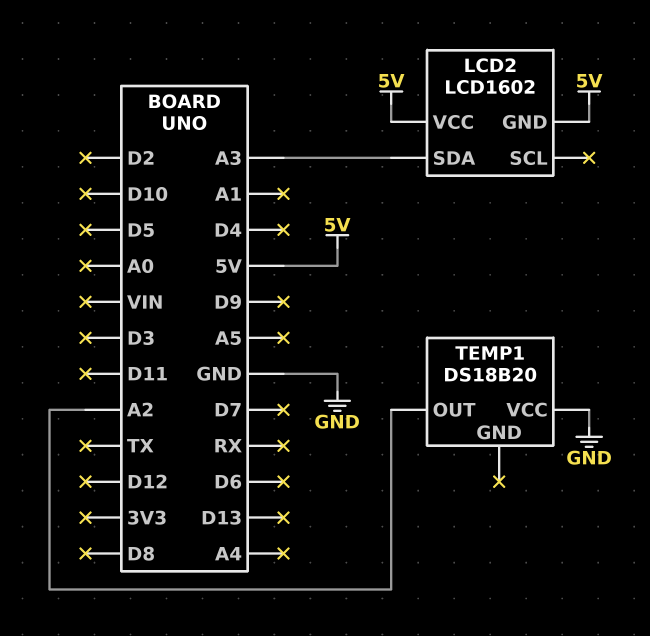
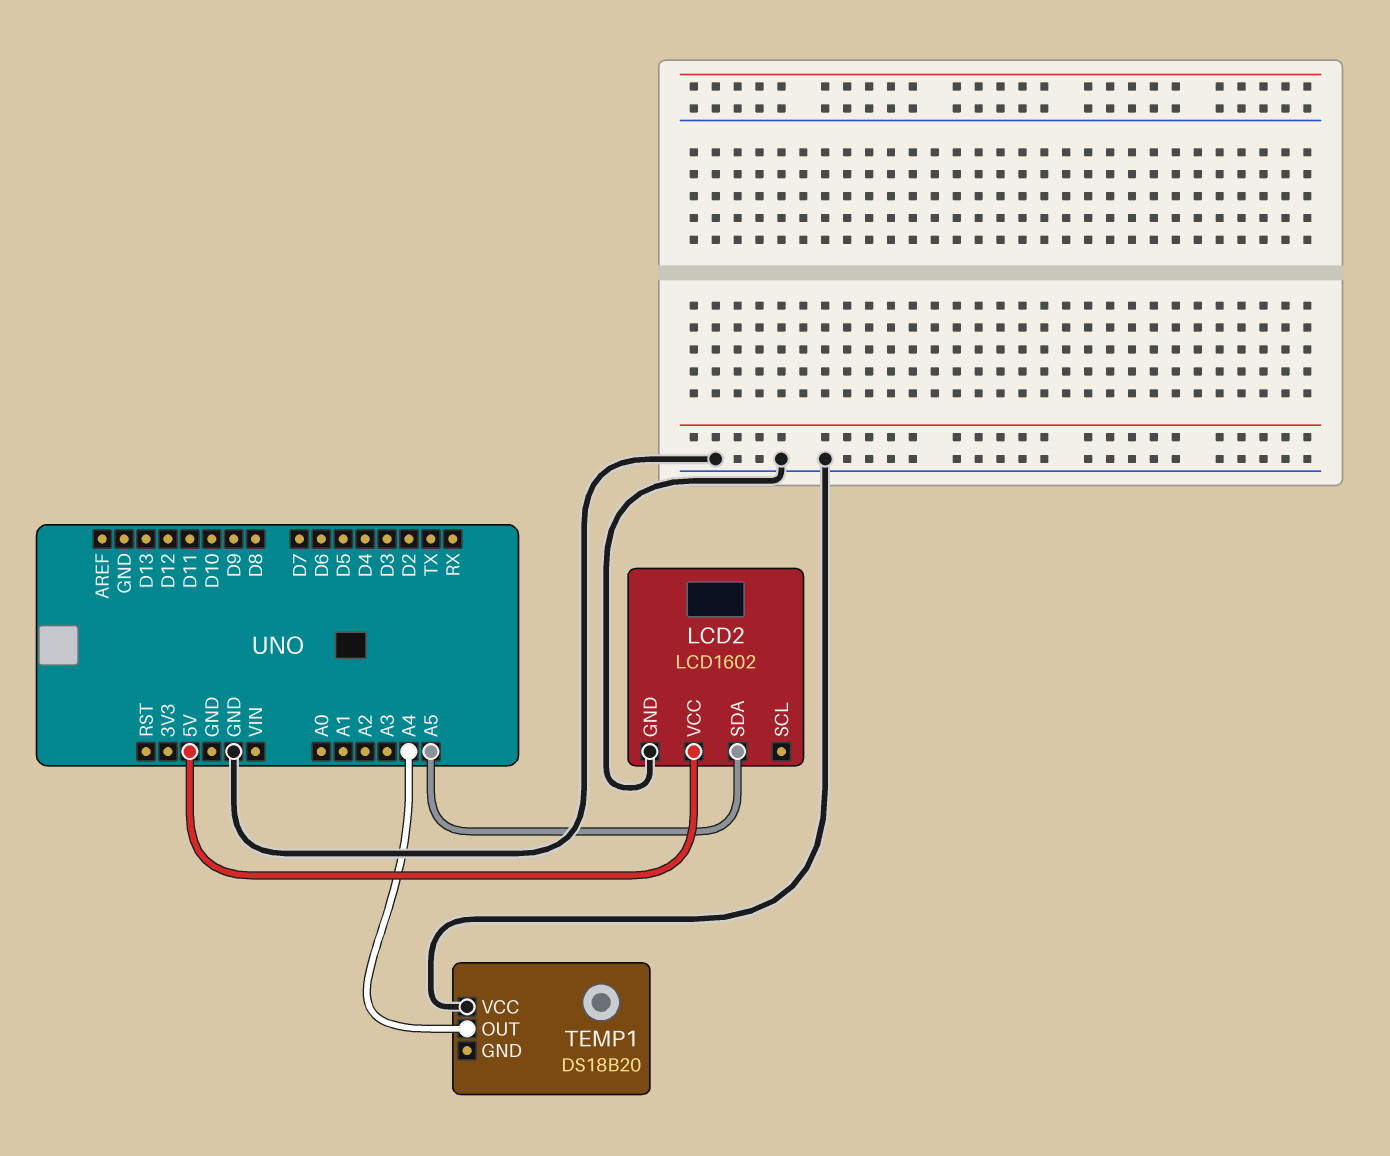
LCD2 pin GND: 5V -> GND
LCD2 pin SDA: A3 -> A5
TEMP1 pin OUT: A2 -> A4

